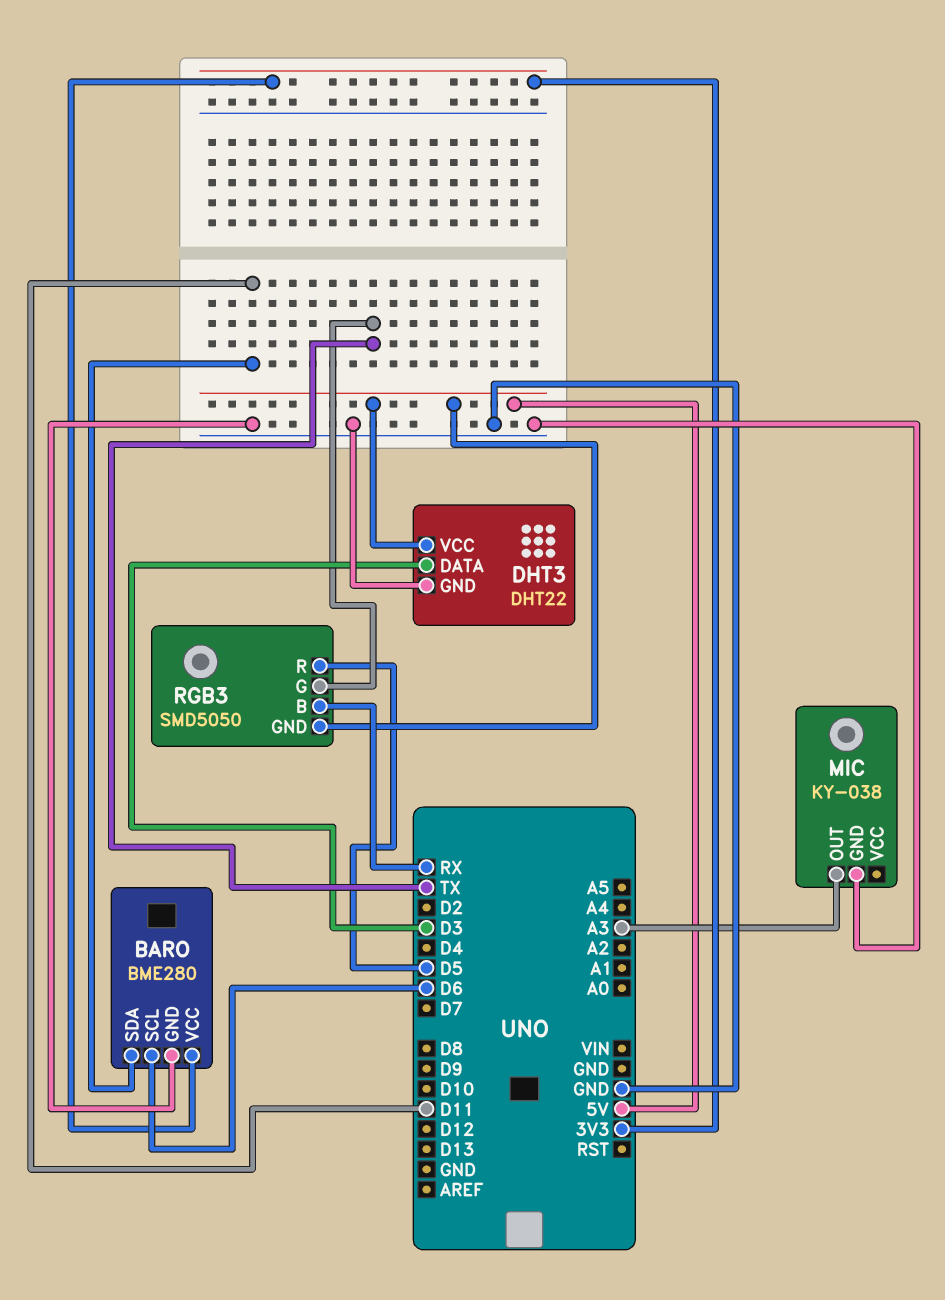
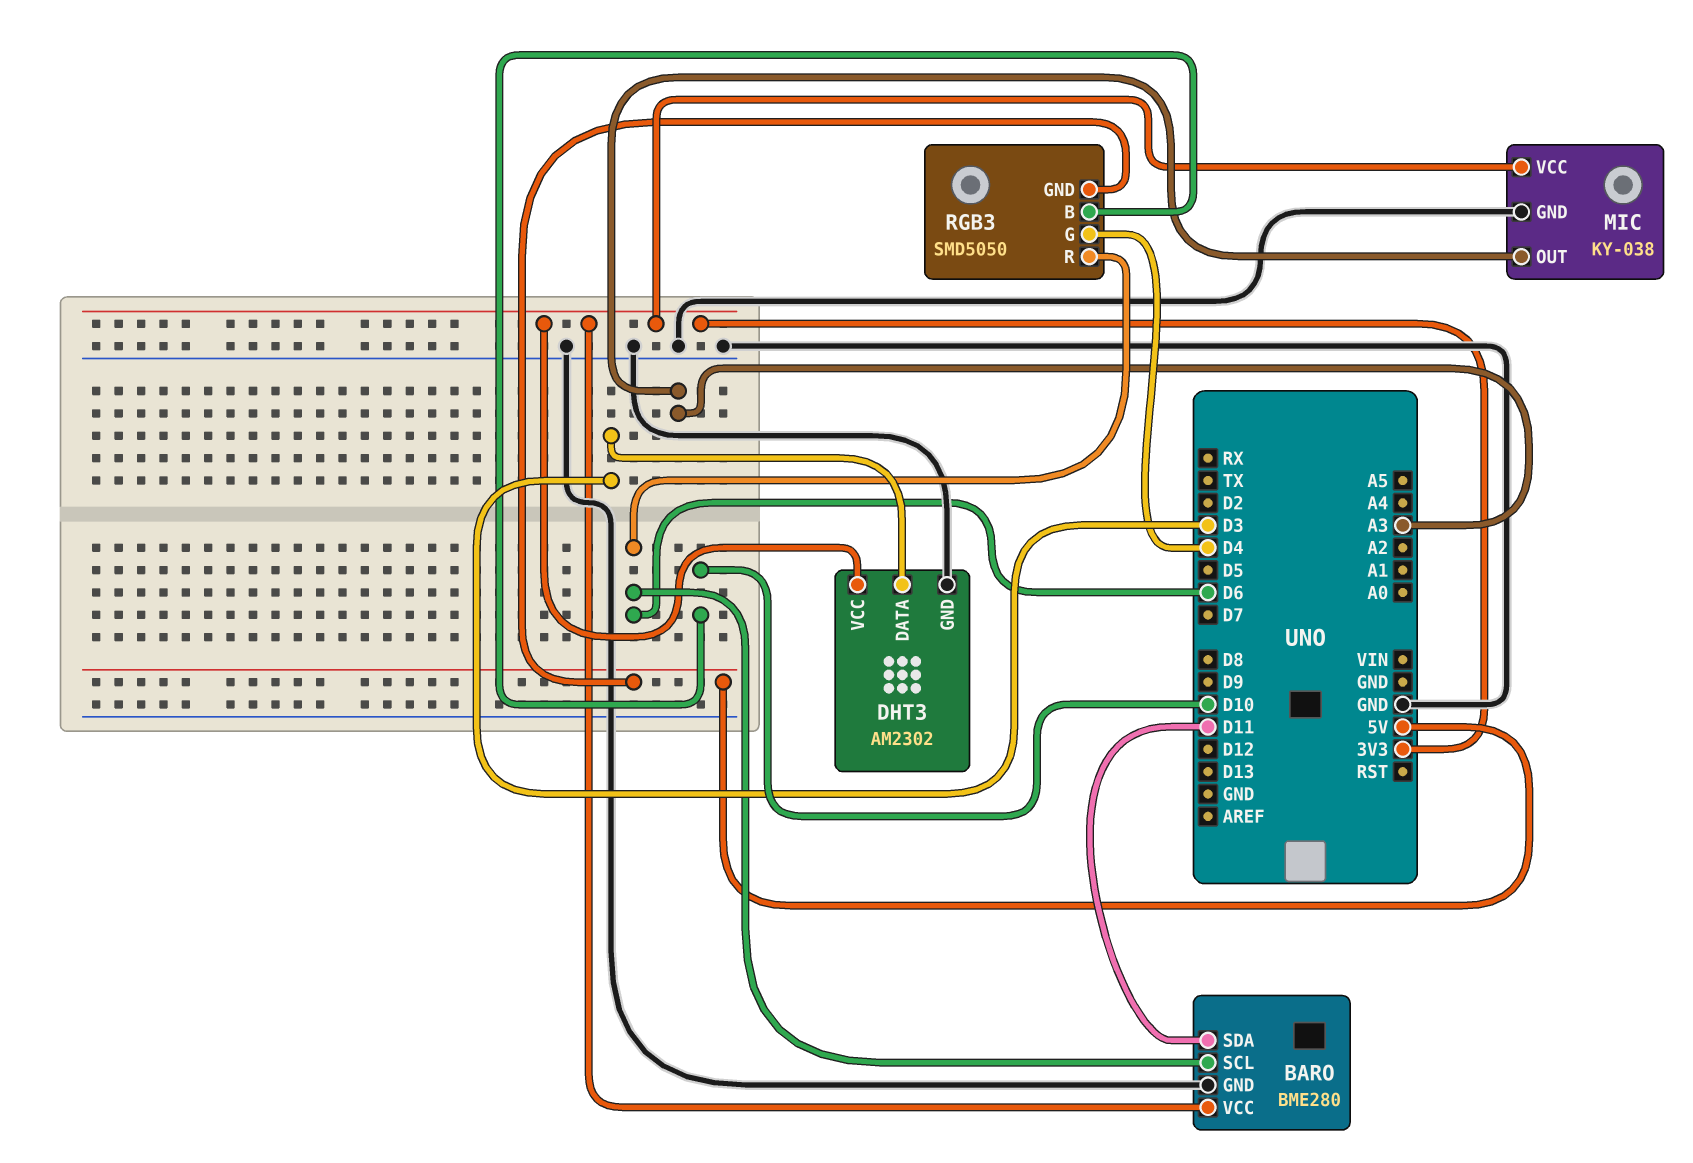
DHT3: DHT22 -> AM2302
DHT3 pin VCC: 5V -> 3V3
MIC pin VCC: none -> 3V3
RGB3 pin B: RX -> D10
RGB3 pin G: TX -> D4
RGB3 pin R: D5 -> D6

